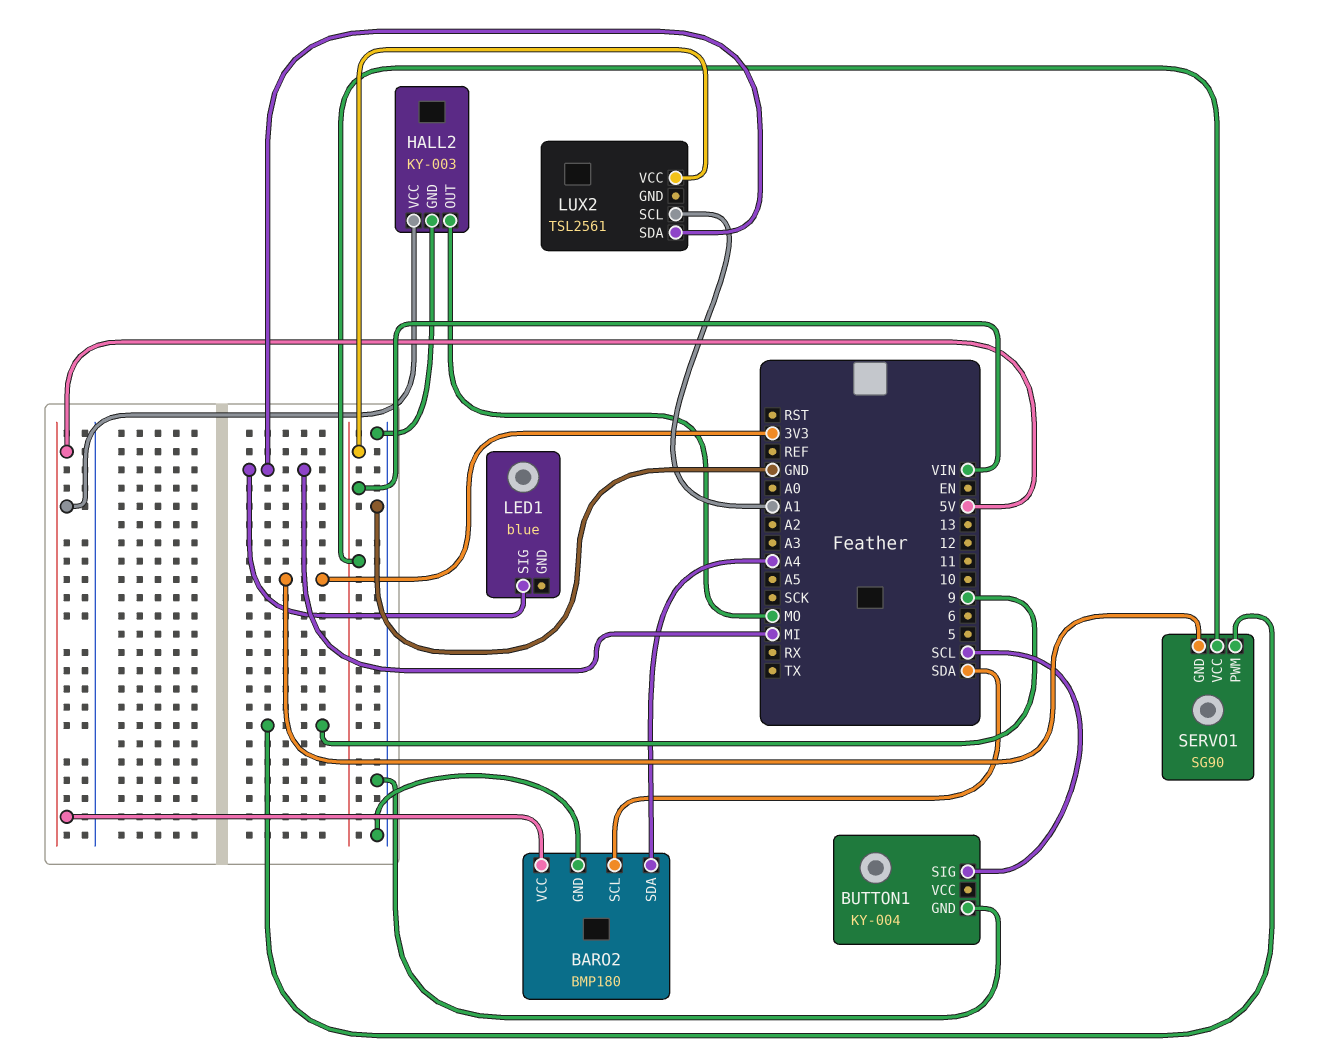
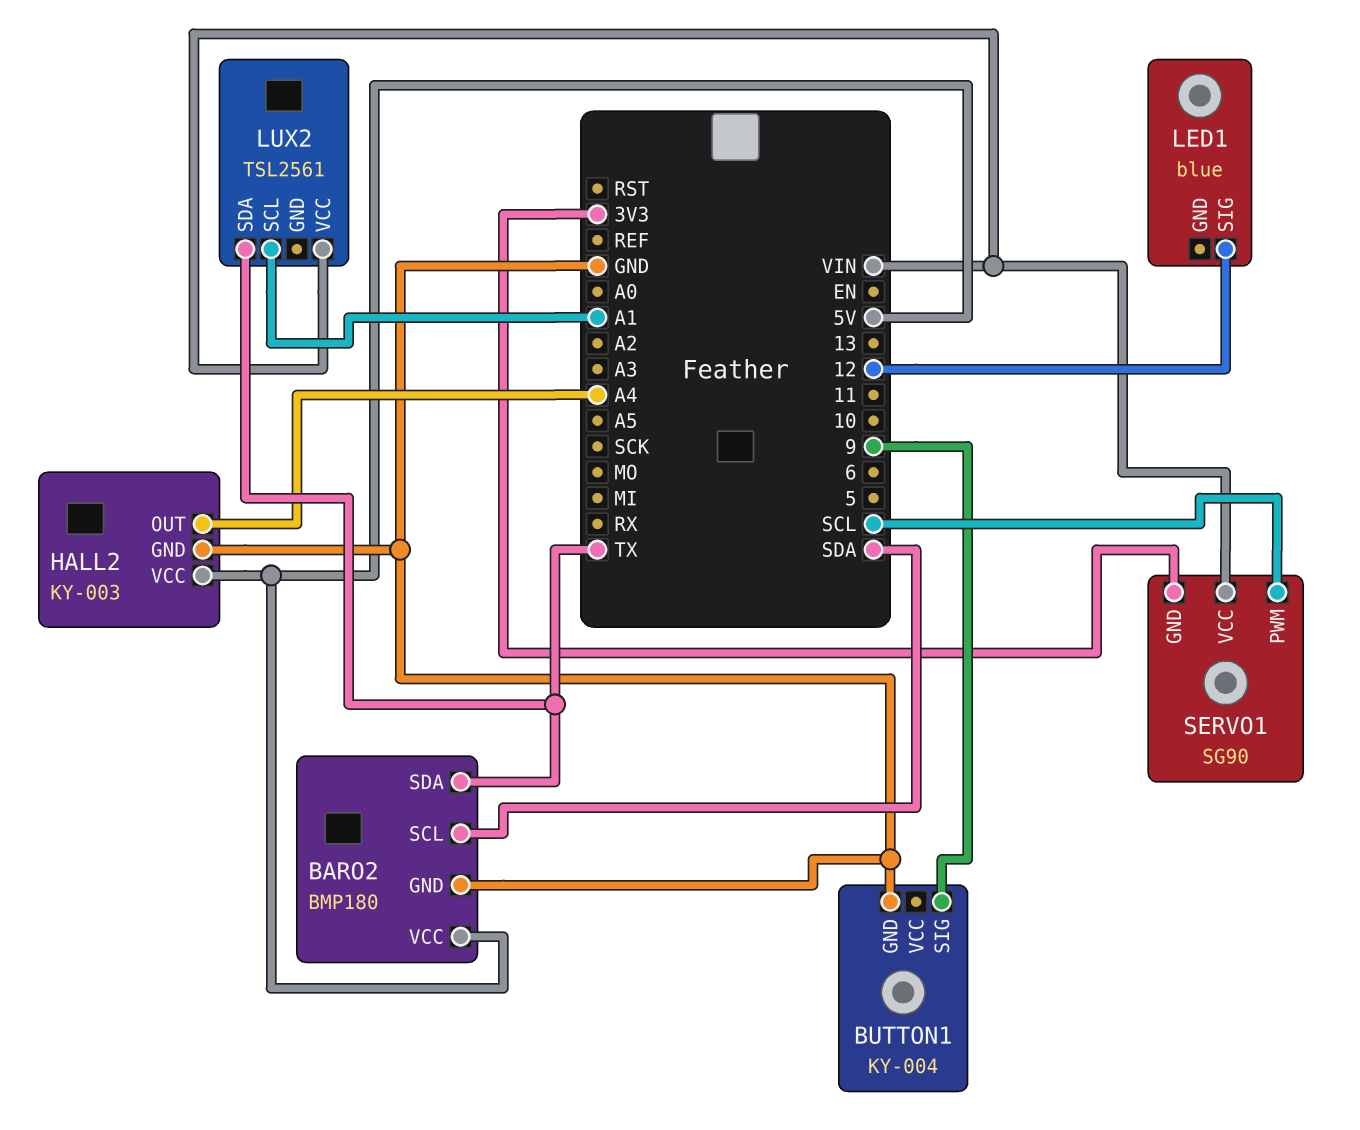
BARO2 pin SDA: A4 -> TX
BUTTON1 pin SIG: SCL -> 9
HALL2 pin OUT: MO -> A4
LED1 pin SIG: MI -> 12
LUX2 pin SDA: MI -> TX
SERVO1 pin PWM: 9 -> SCL

